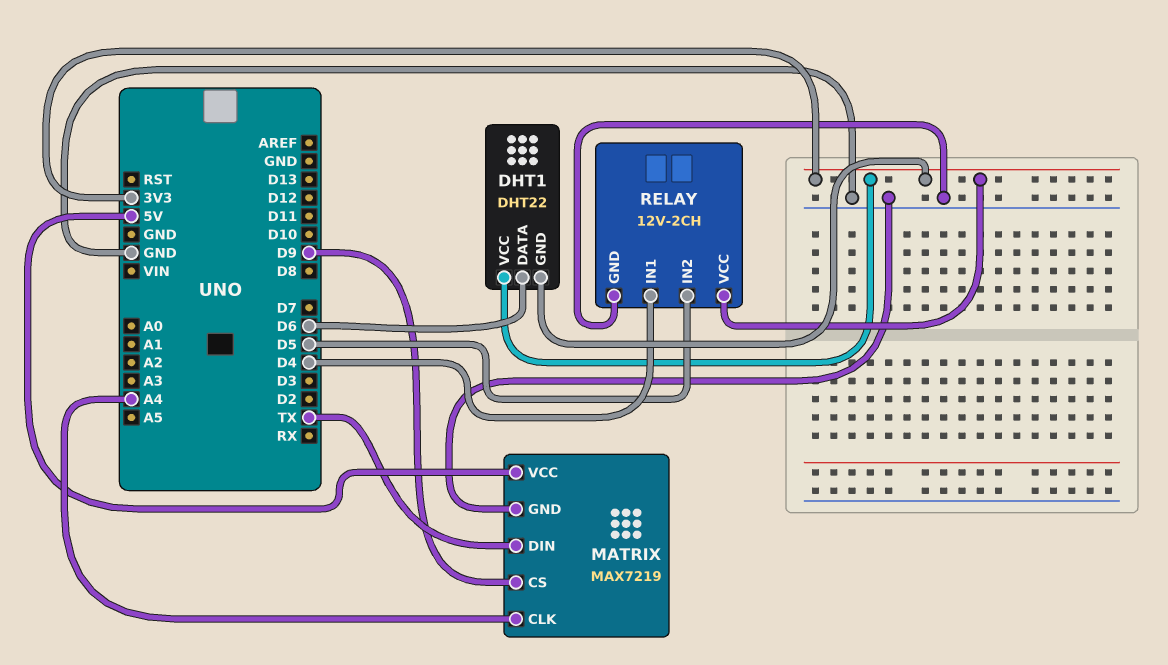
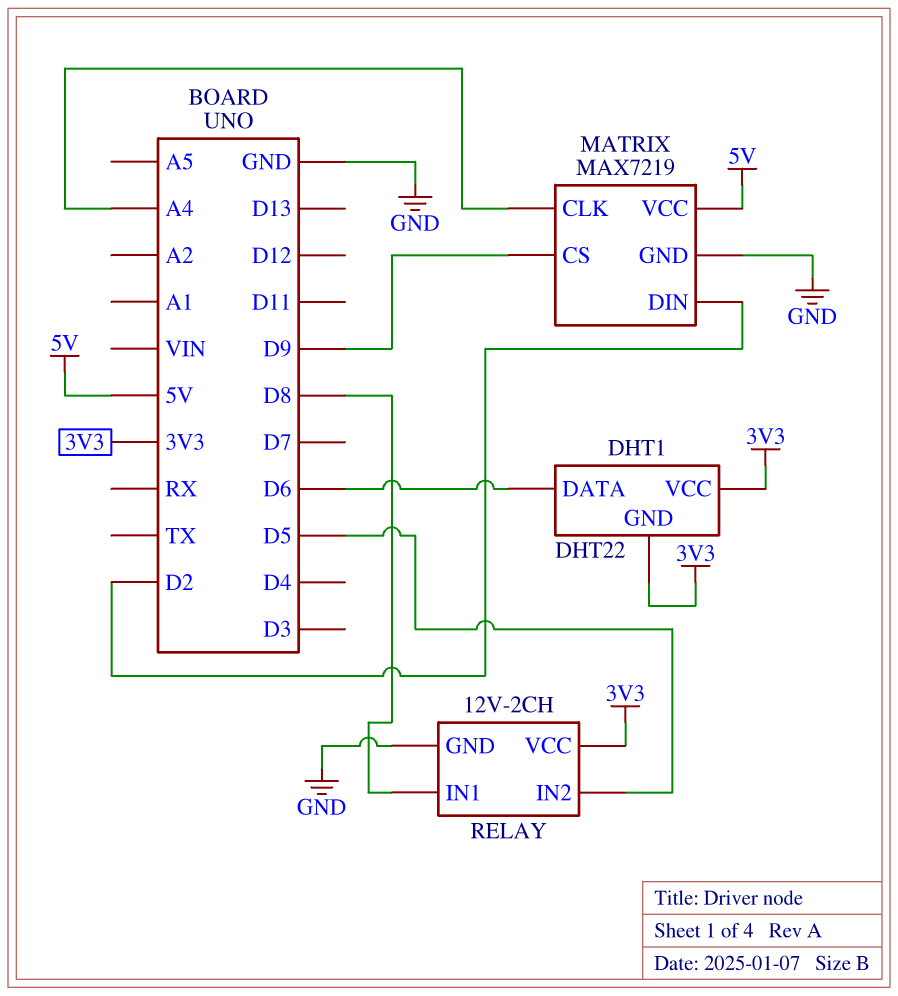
MATRIX pin DIN: TX -> D2
RELAY pin IN1: D4 -> D8

